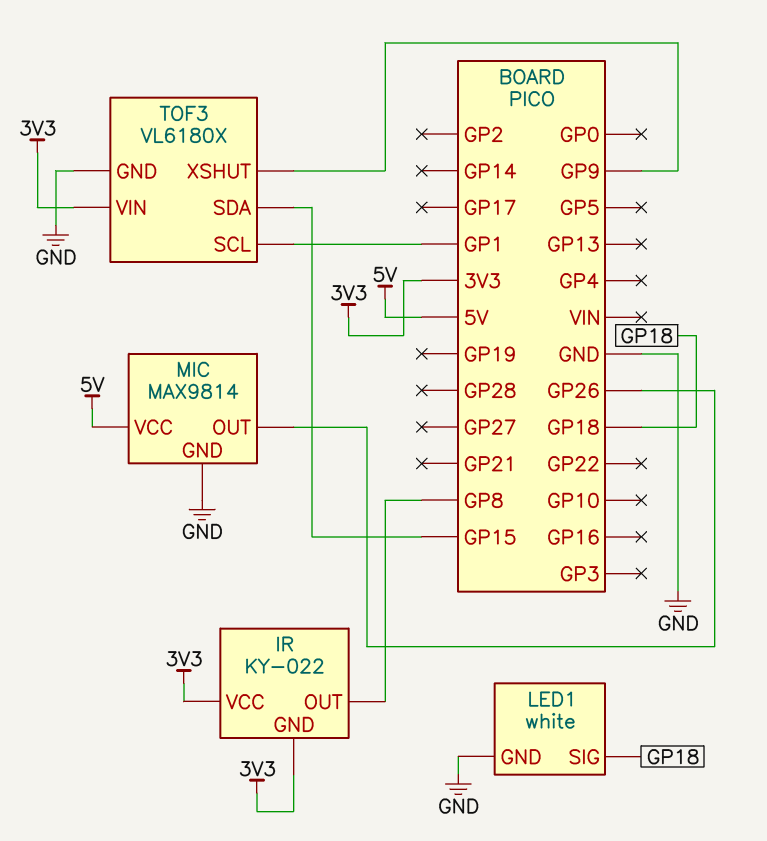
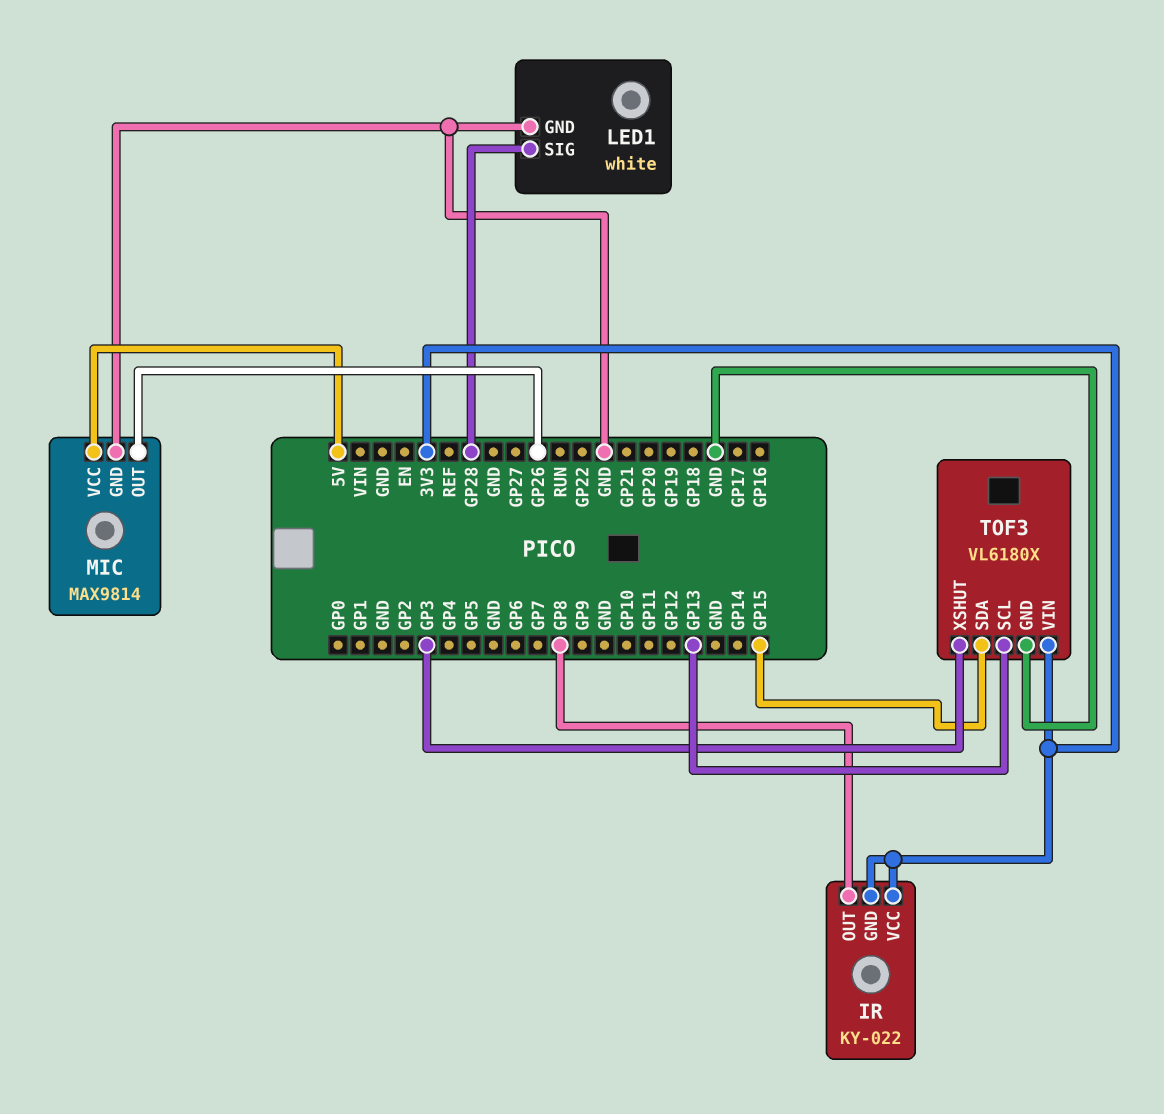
LED1 pin SIG: GP18 -> GP28
TOF3 pin SCL: GP1 -> GP13
TOF3 pin XSHUT: GP9 -> GP3

